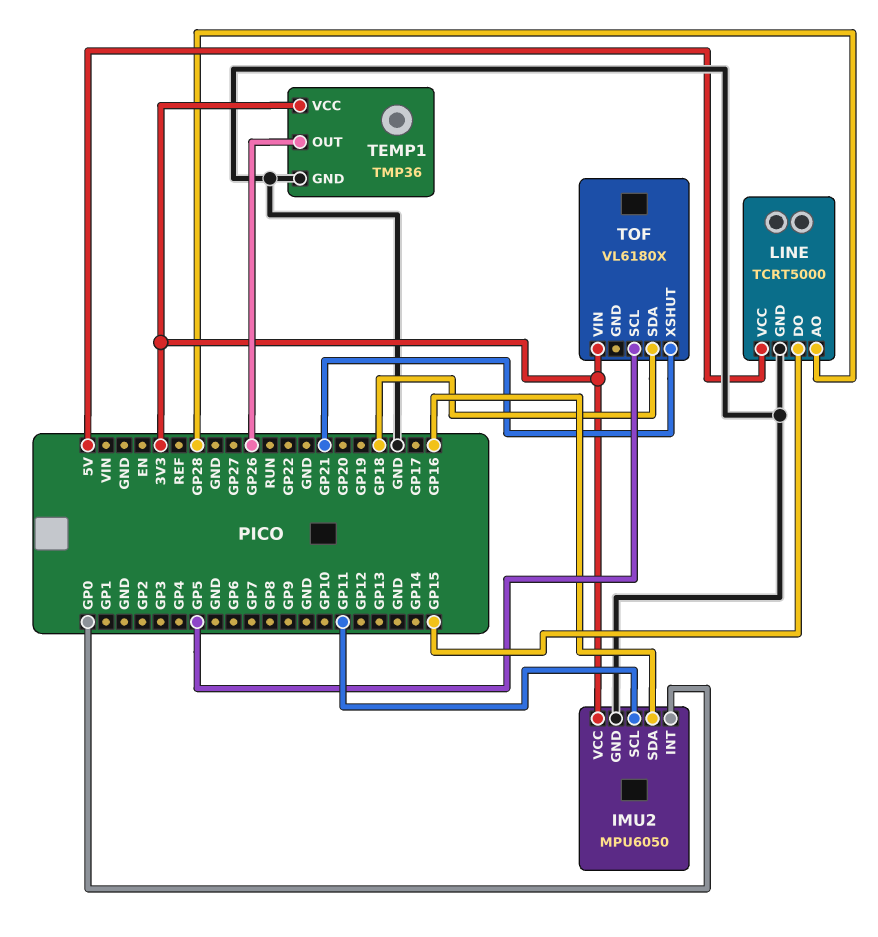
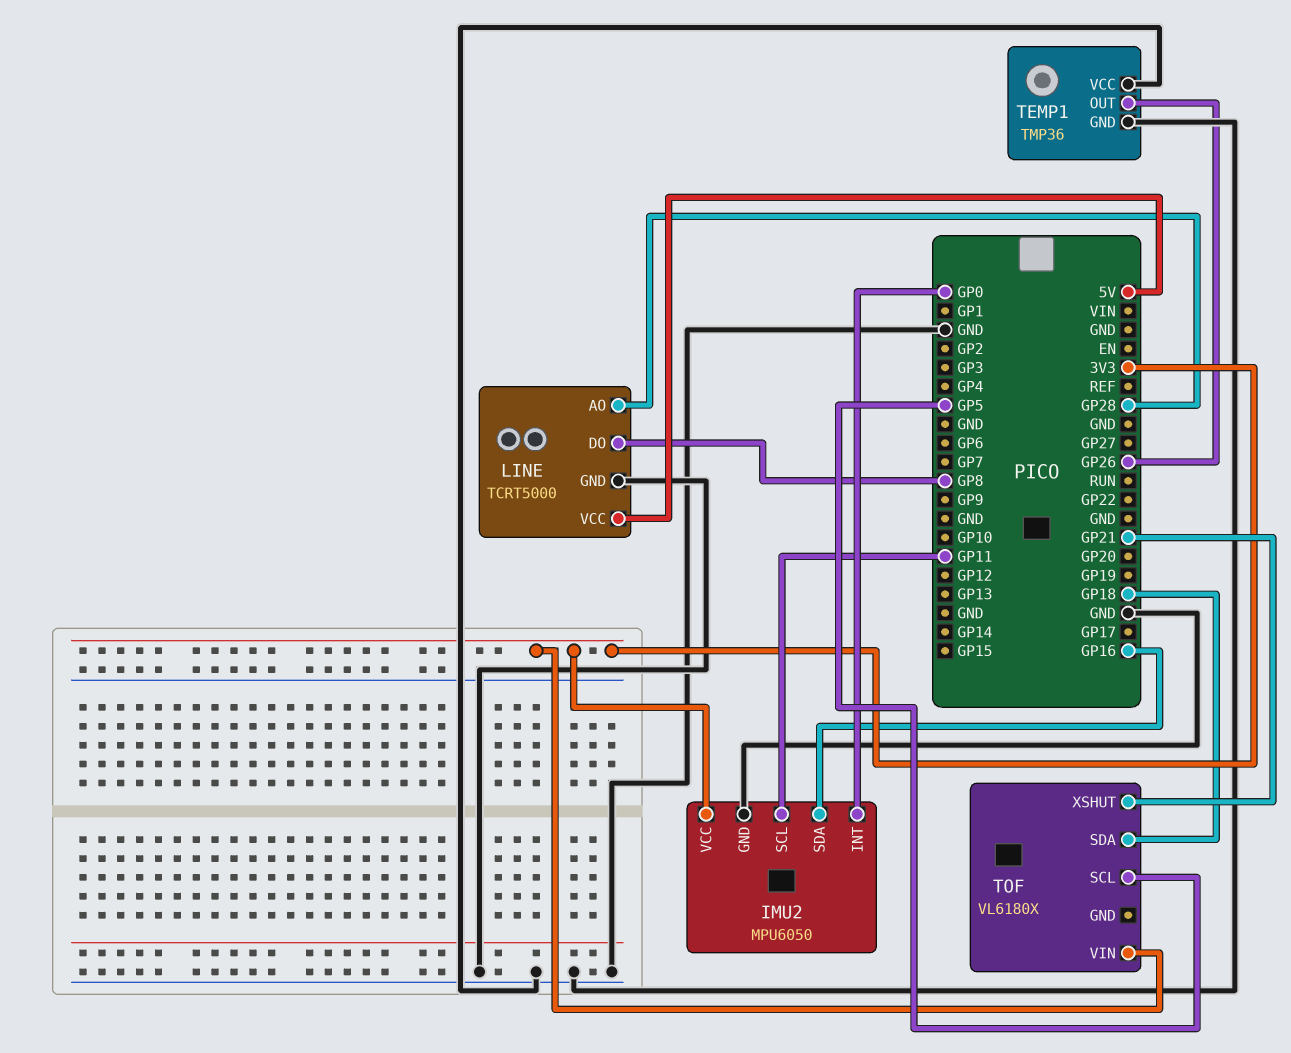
LINE pin DO: GP15 -> GP8
TEMP1 pin VCC: 3V3 -> GND

